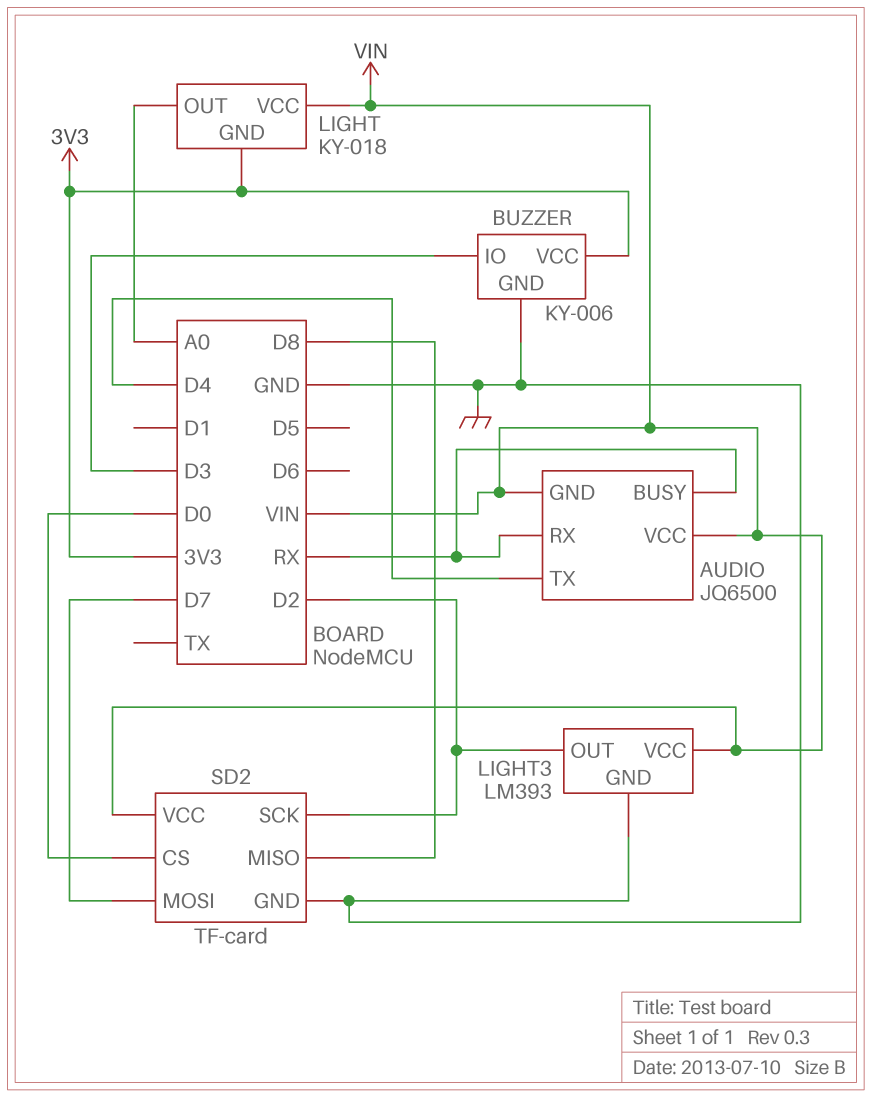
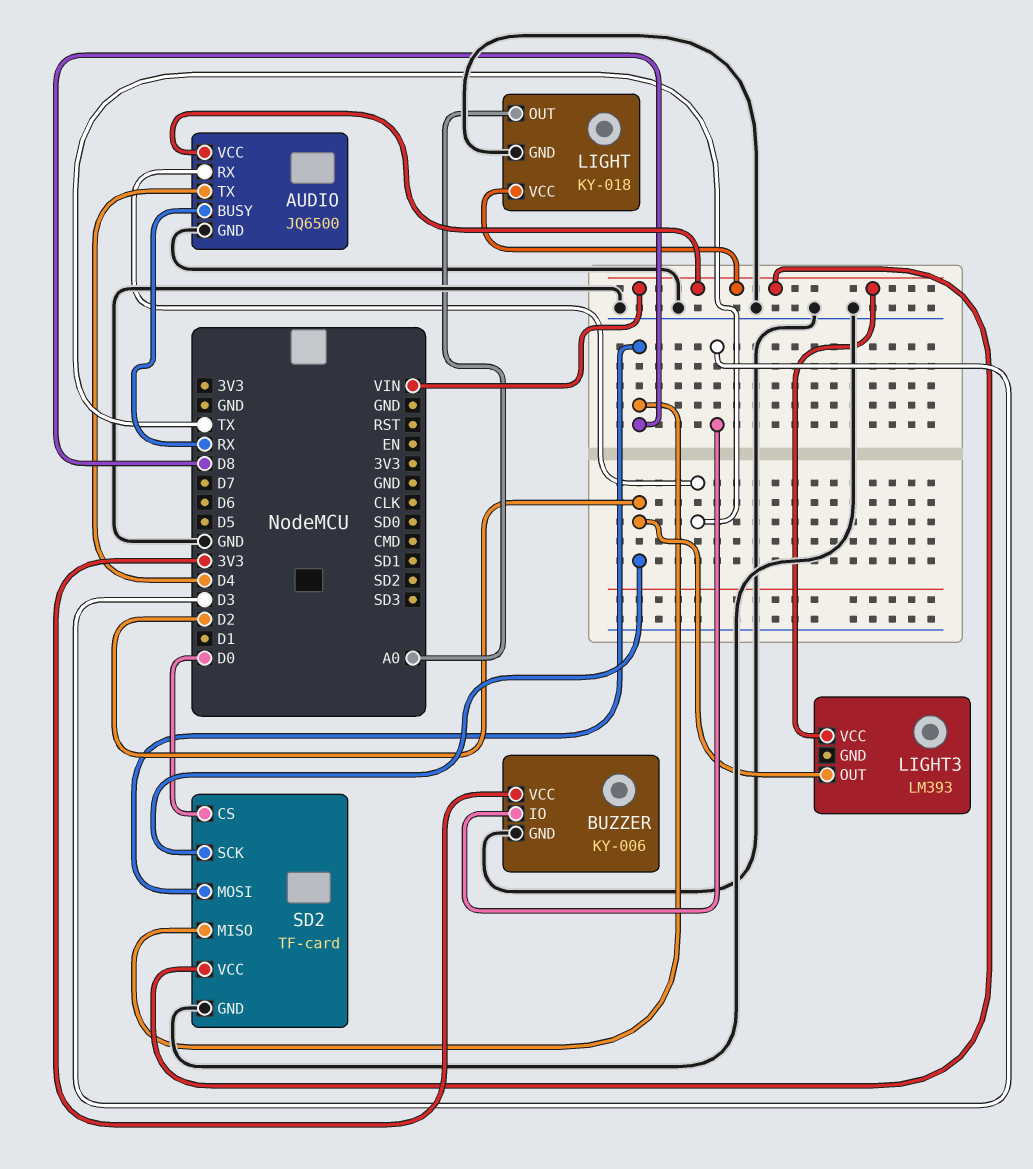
AUDIO pin GND: VIN -> GND
AUDIO pin RX: RX -> TX
LIGHT pin GND: 3V3 -> GND
LIGHT3 pin GND: GND -> none
SD2 pin MOSI: D7 -> D8

